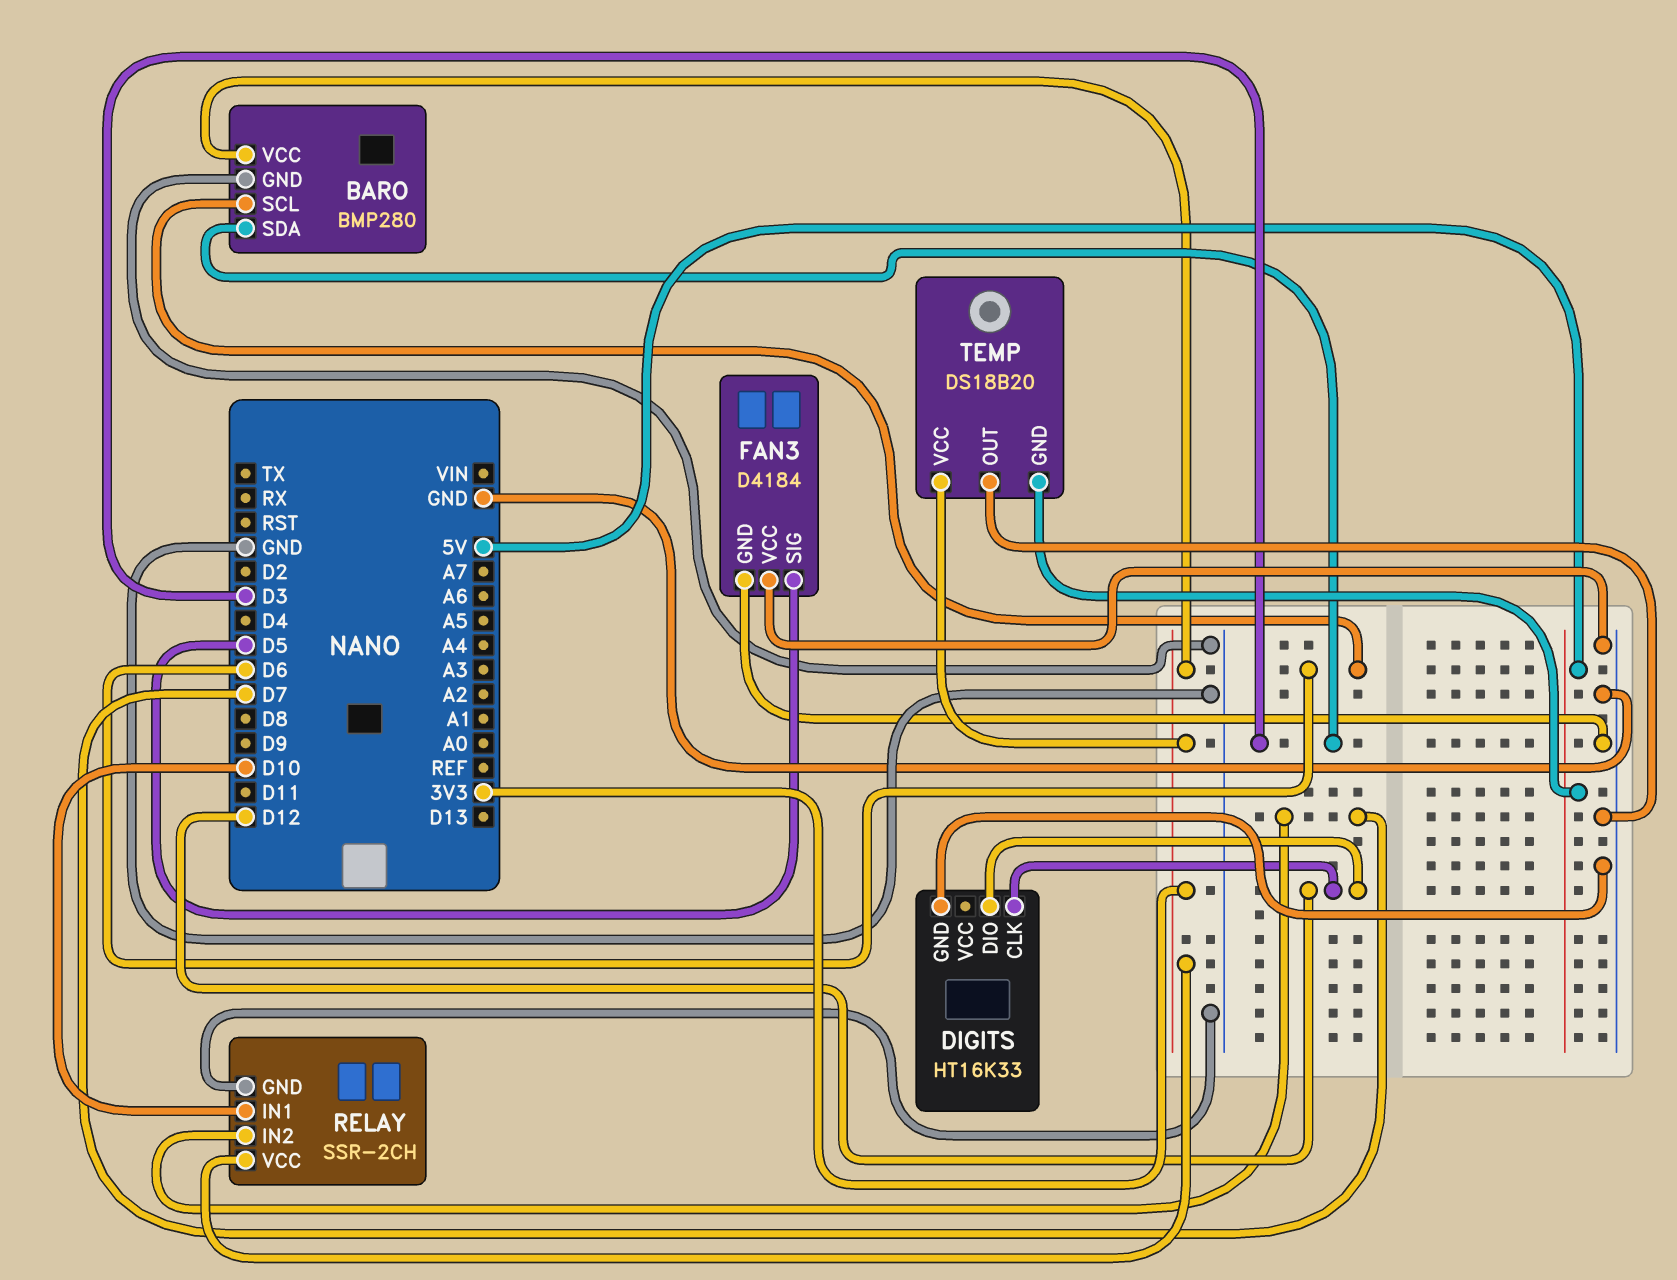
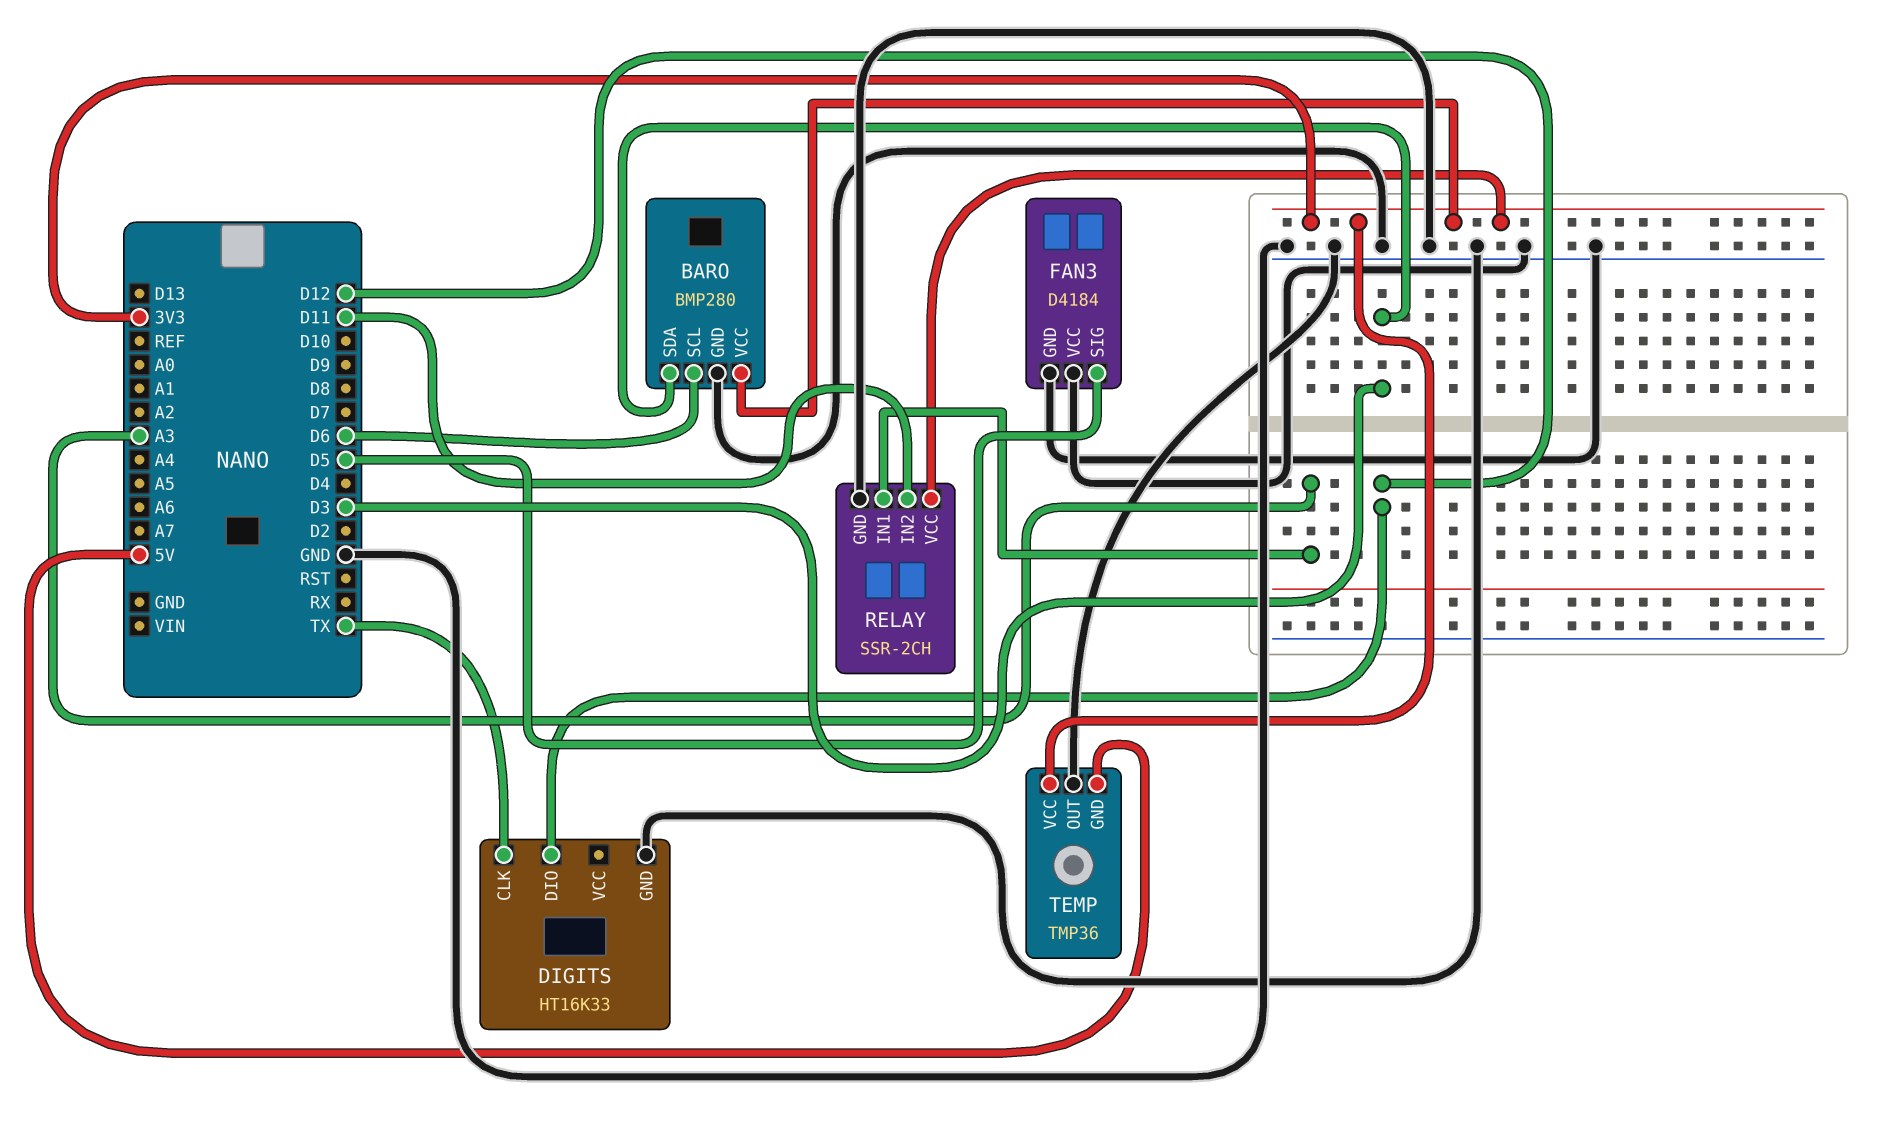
DIGITS pin CLK: D12 -> TX
RELAY pin IN1: D10 -> A3
RELAY pin IN2: D7 -> D11
TEMP: DS18B20 -> TMP36

